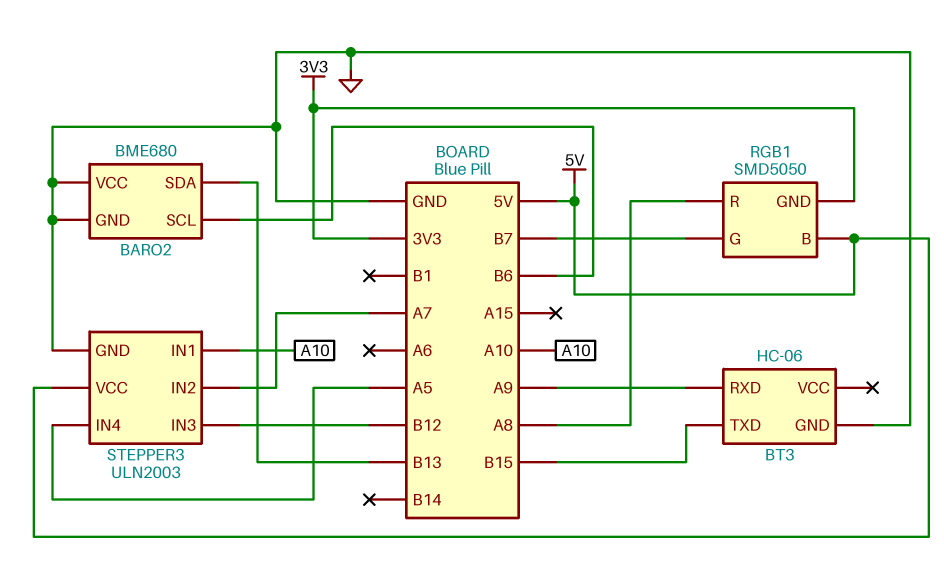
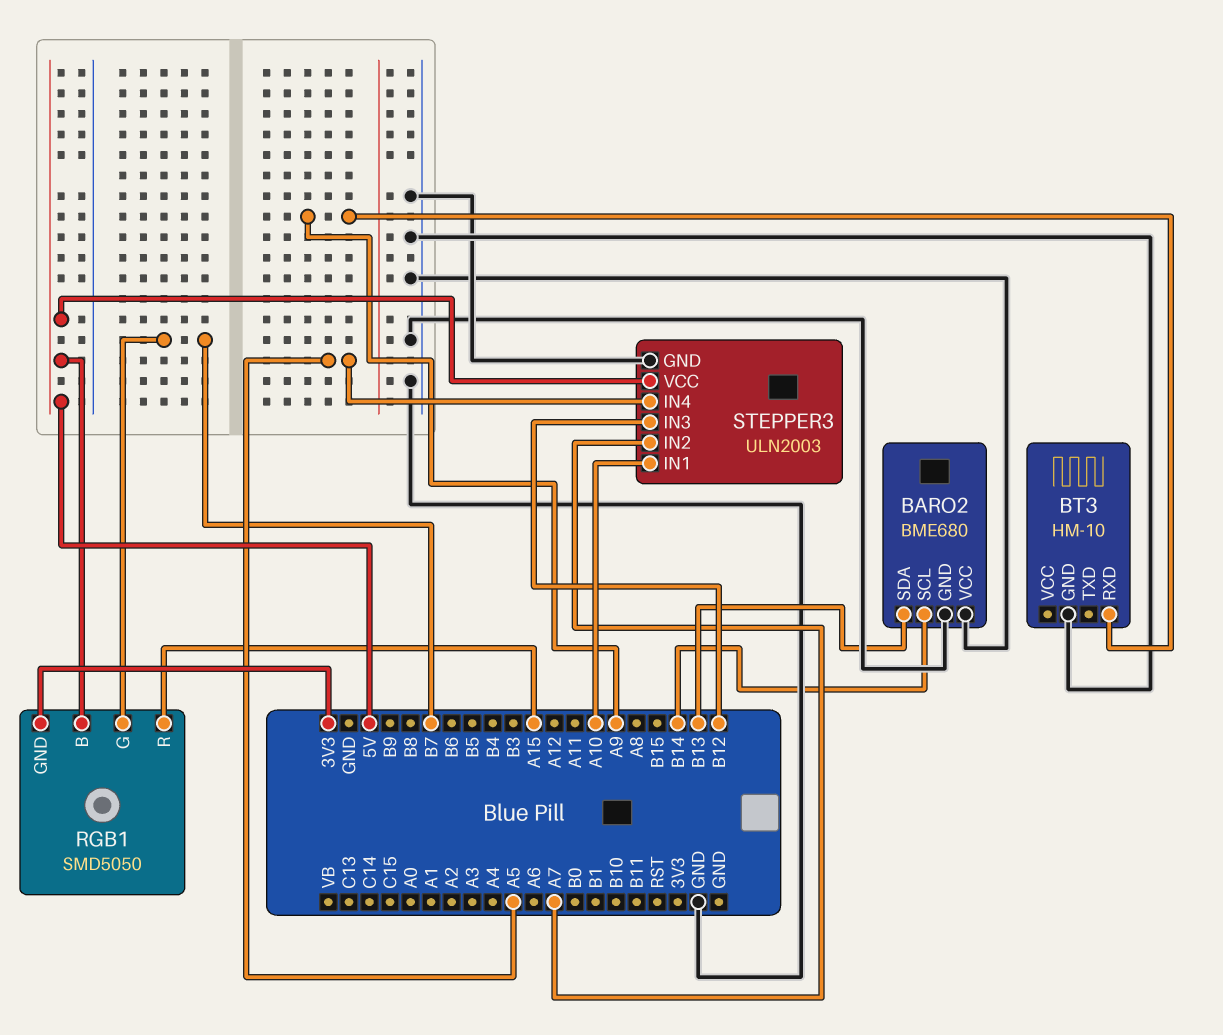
BARO2 pin SCL: B6 -> B14
BT3: HC-06 -> HM-10
BT3 pin TXD: B15 -> none
RGB1 pin R: A8 -> A15

